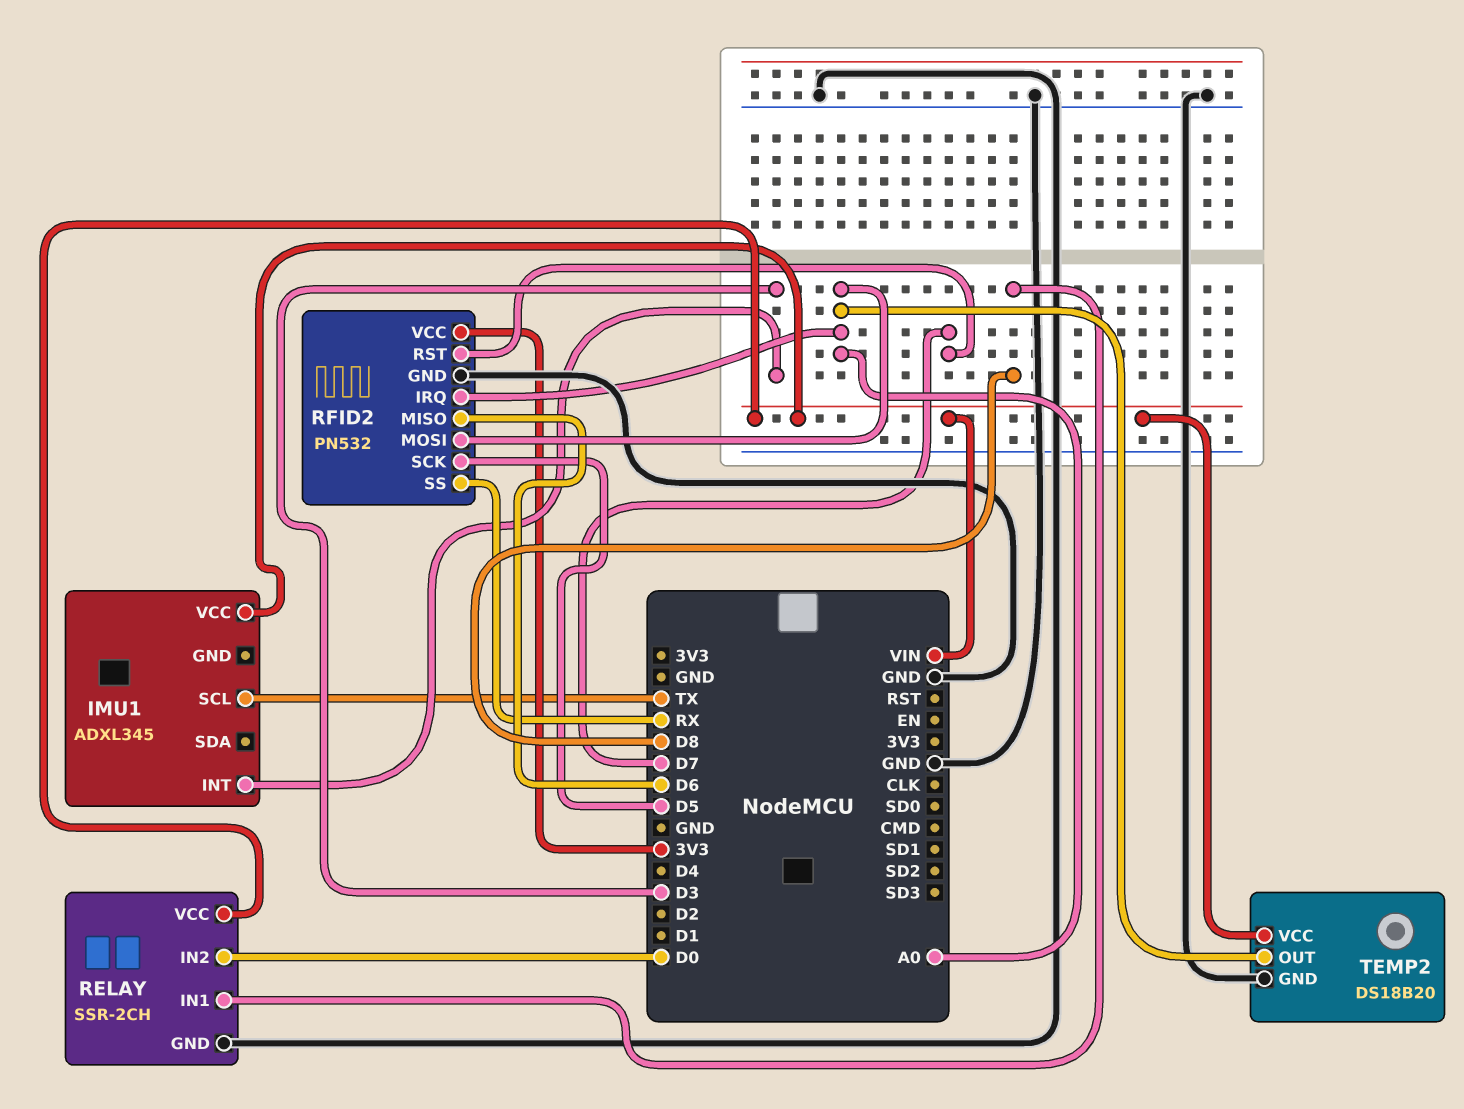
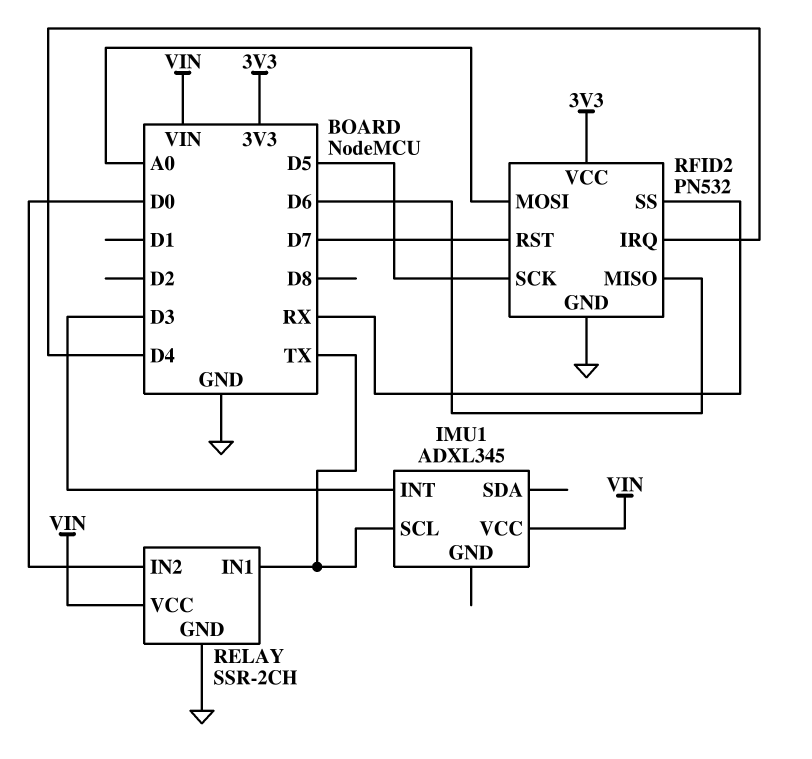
RELAY pin IN1: D8 -> TX
RFID2 pin IRQ: A0 -> D4
TEMP2: DS18B20 -> none
TEMP2 pin GND: GND -> none
TEMP2 pin OUT: A0 -> none
TEMP2 pin VCC: VIN -> none

